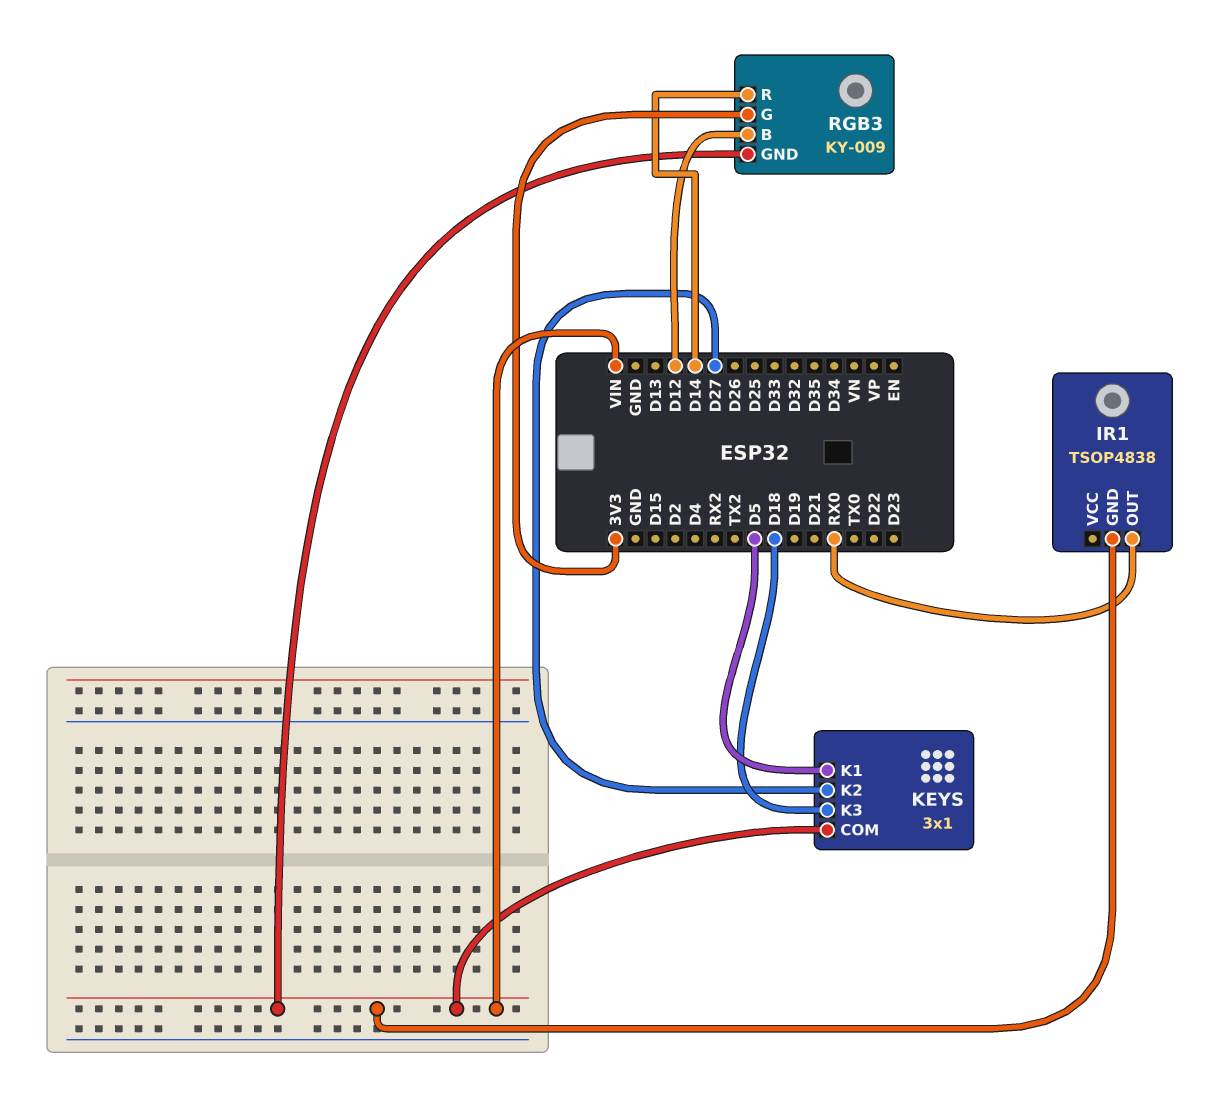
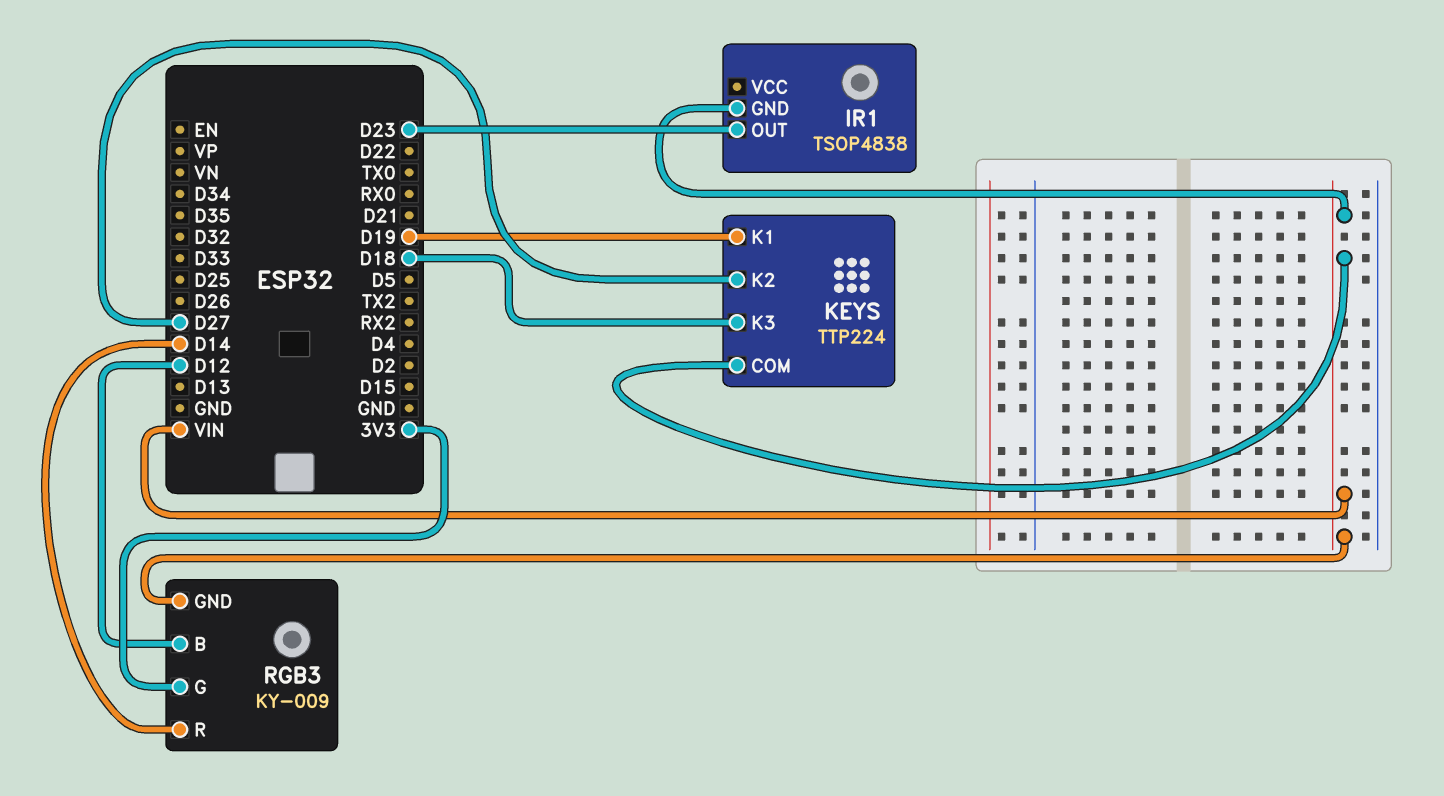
IR1 pin OUT: RX0 -> D23
KEYS: 3x1 -> TTP224
KEYS pin K1: D5 -> D19

